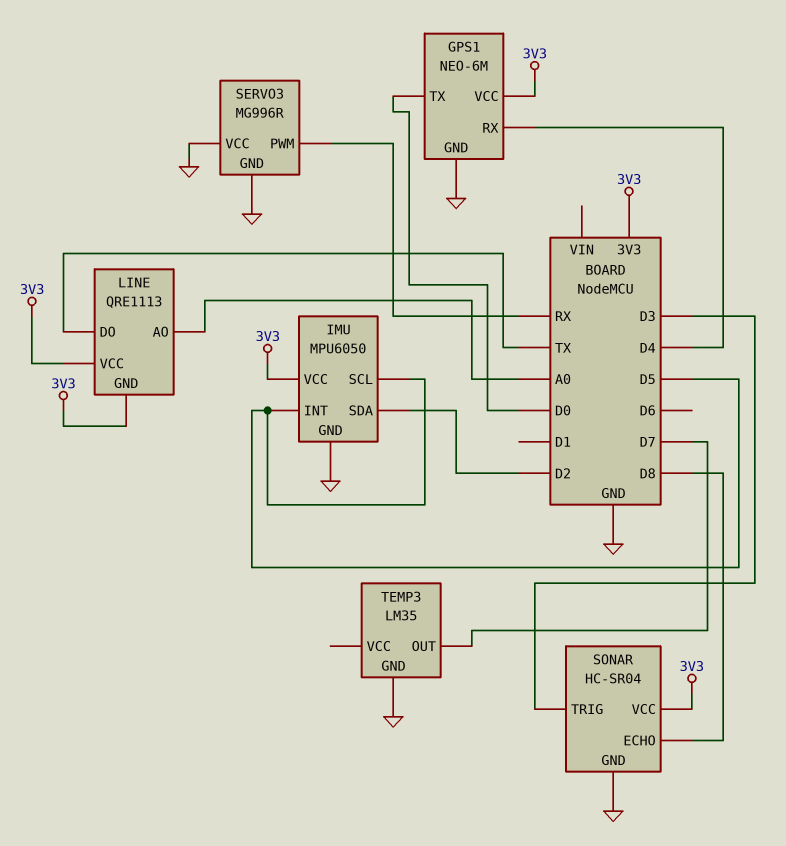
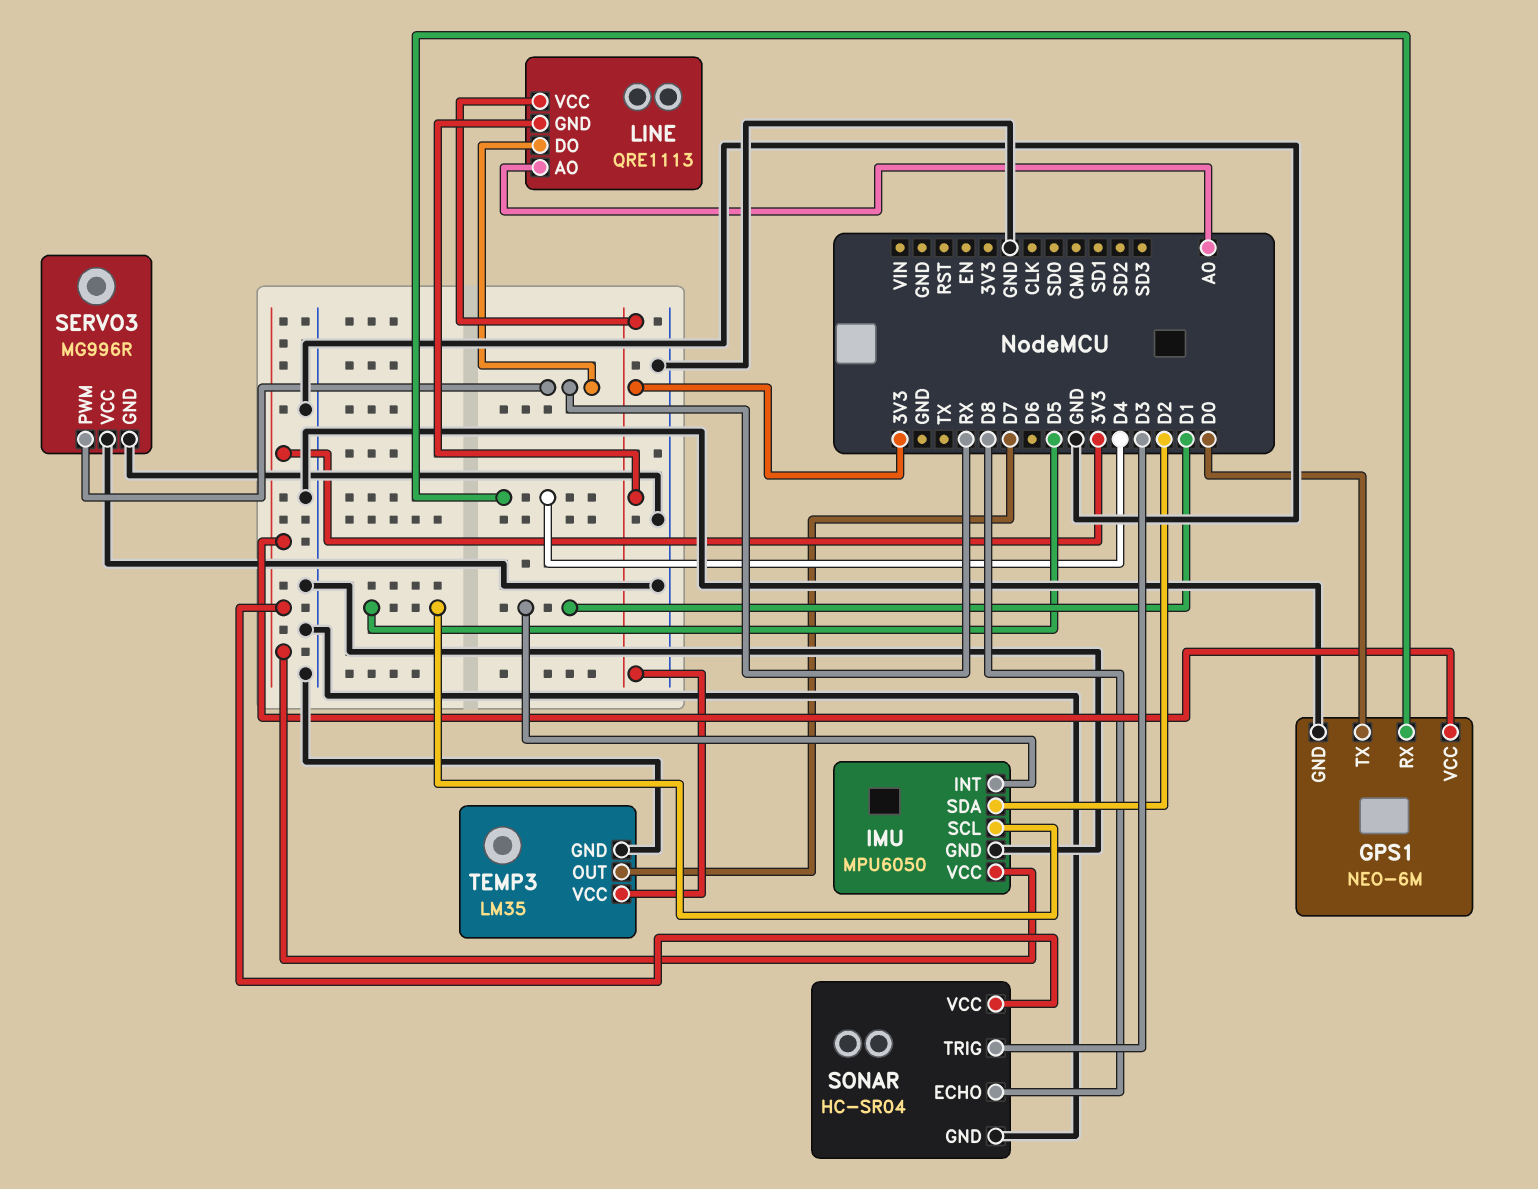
IMU pin INT: D5 -> D1
LINE pin DO: TX -> RX
TEMP3 pin VCC: none -> 3V3

